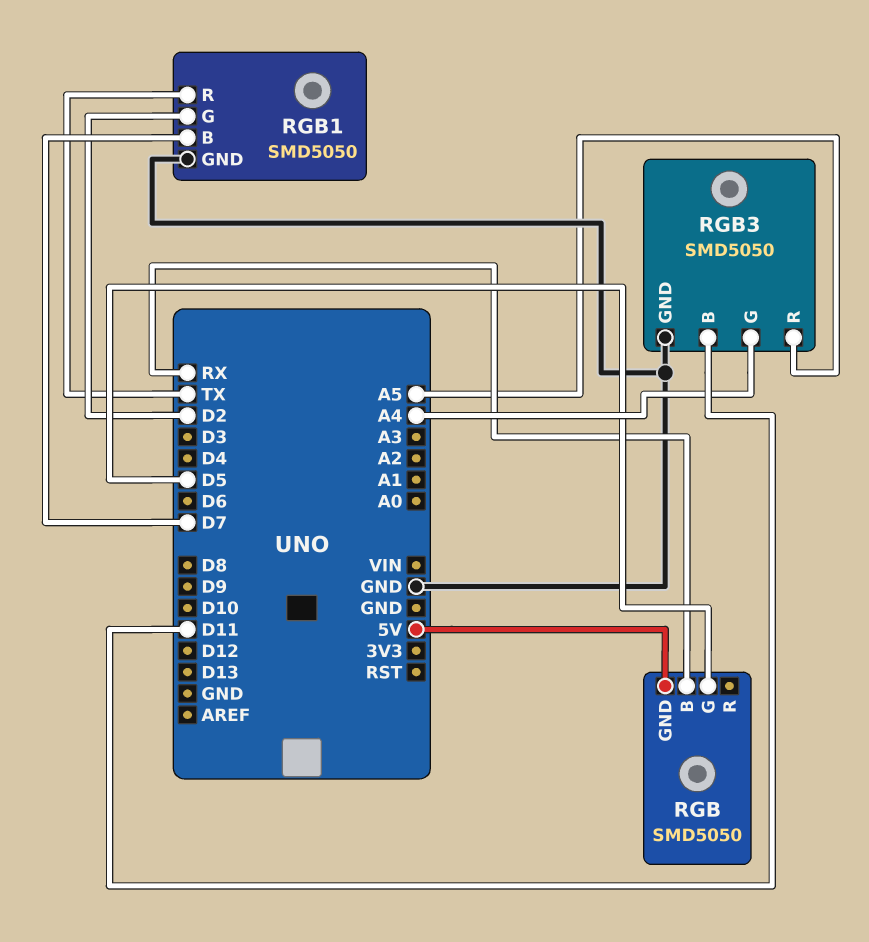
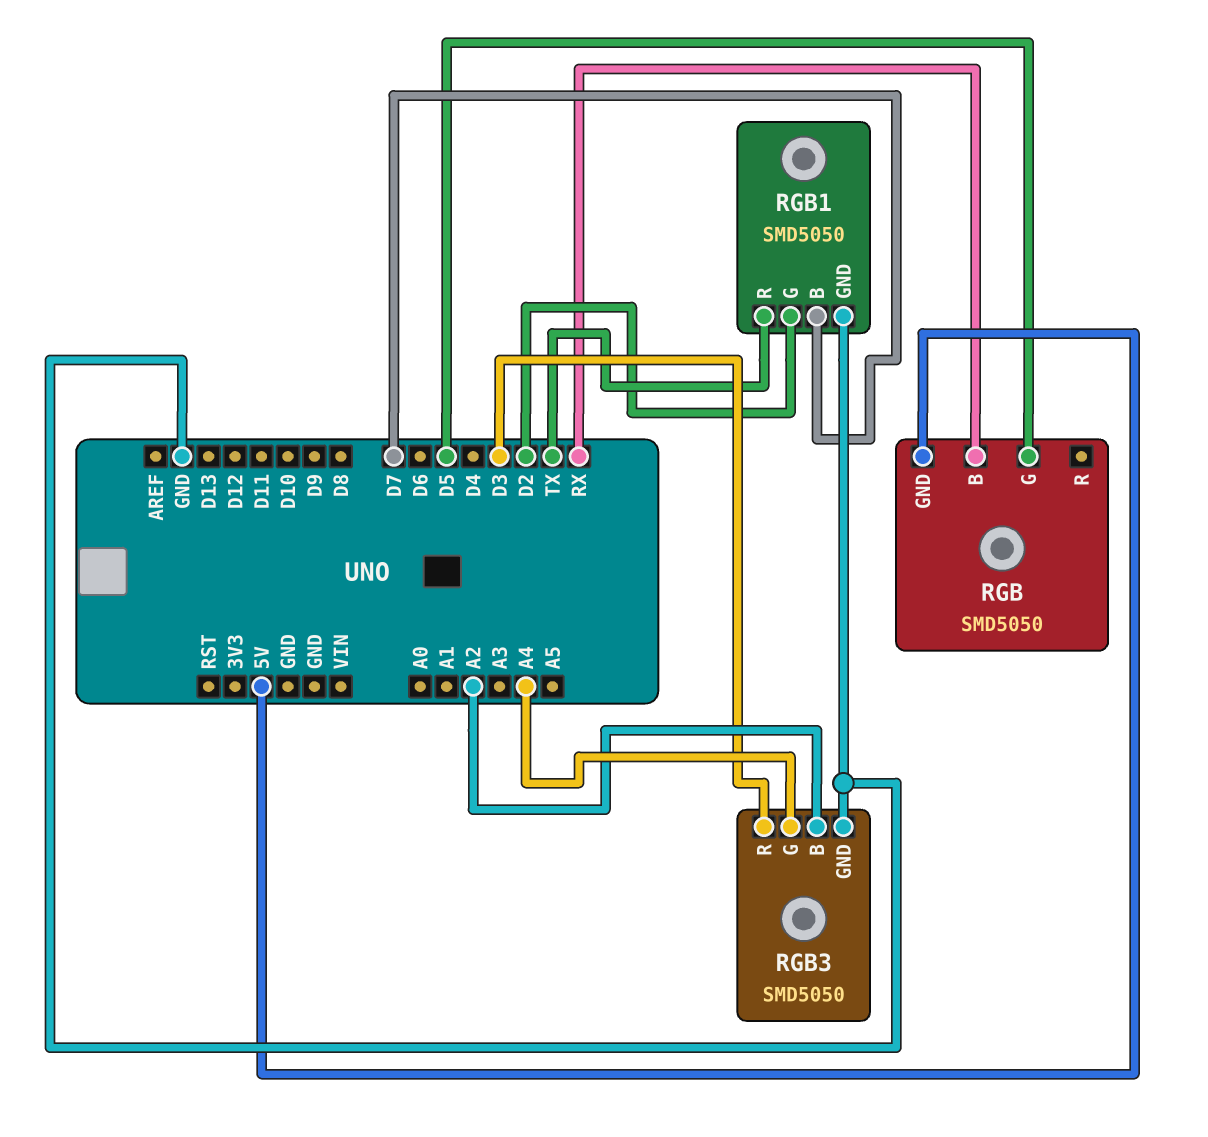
RGB3 pin B: D11 -> A2
RGB3 pin R: A5 -> D3

